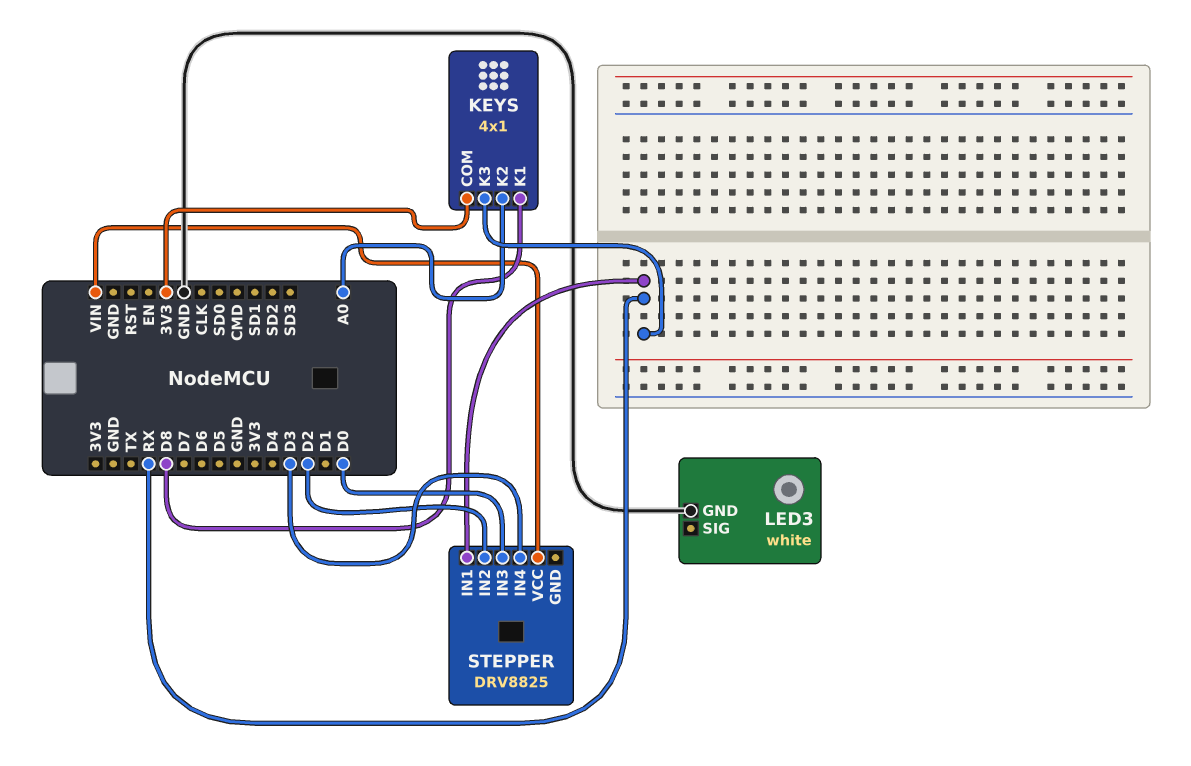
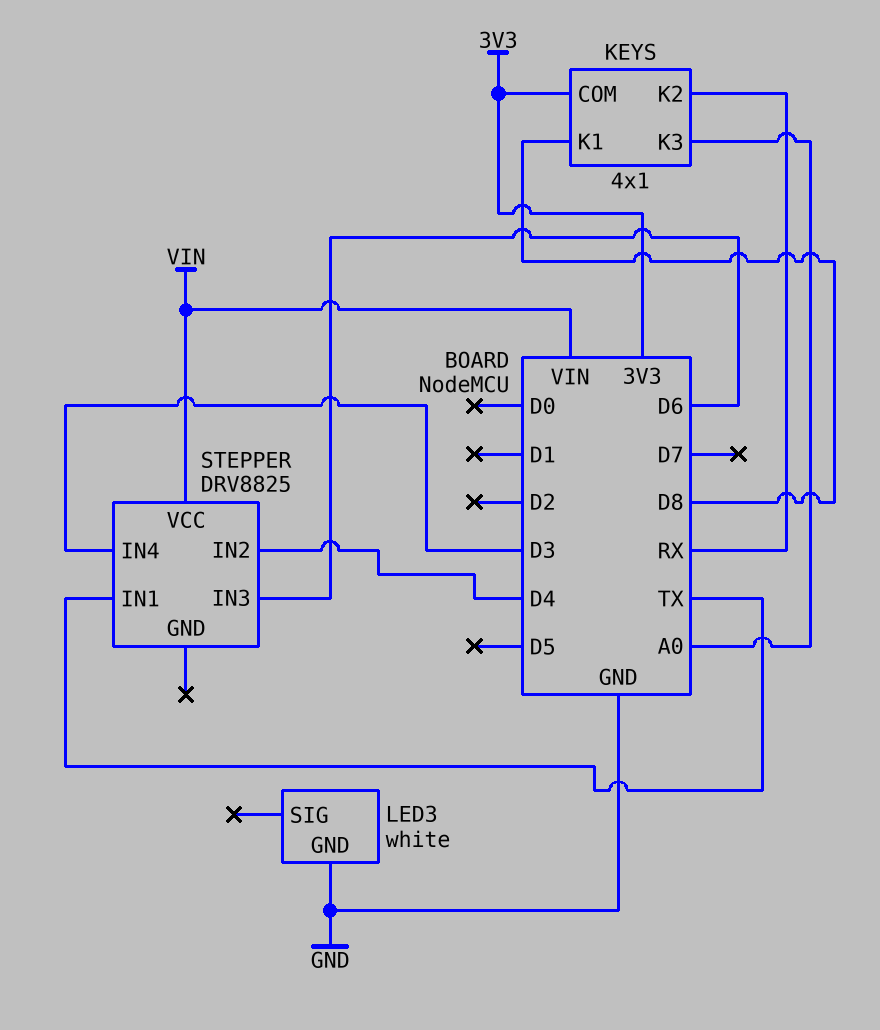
KEYS pin K2: A0 -> RX
KEYS pin K3: RX -> A0
STEPPER pin IN1: RX -> TX
STEPPER pin IN2: D2 -> D4
STEPPER pin IN3: D0 -> D6

